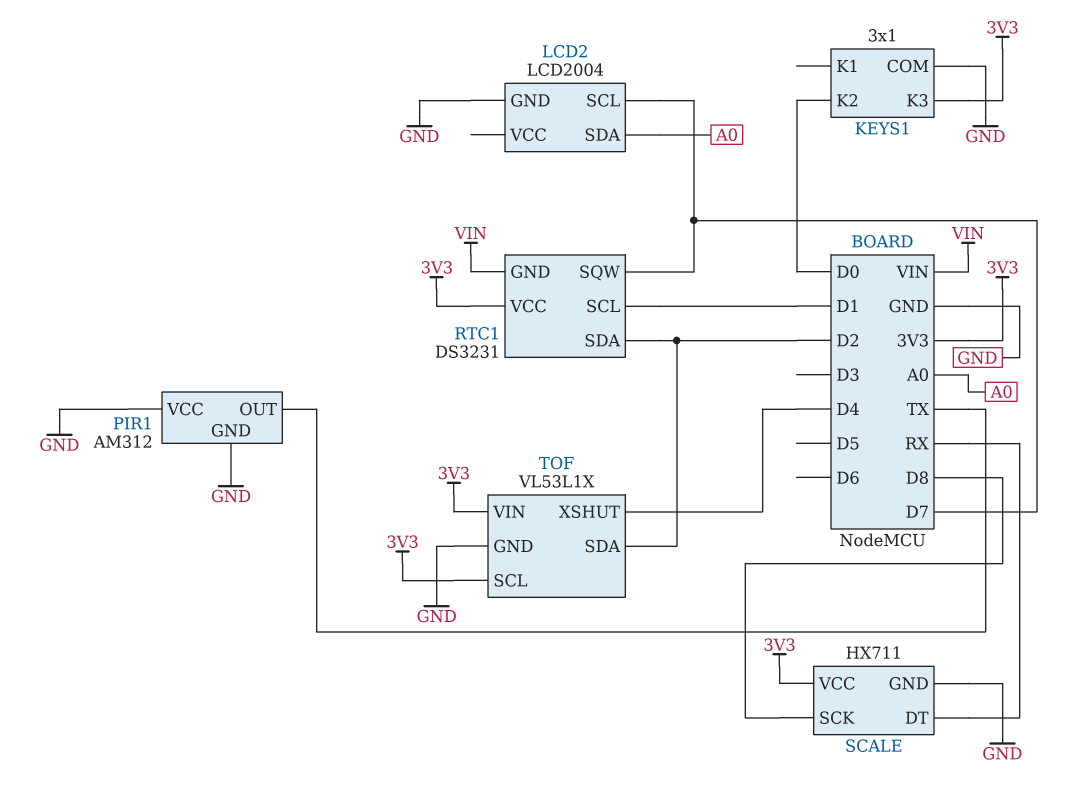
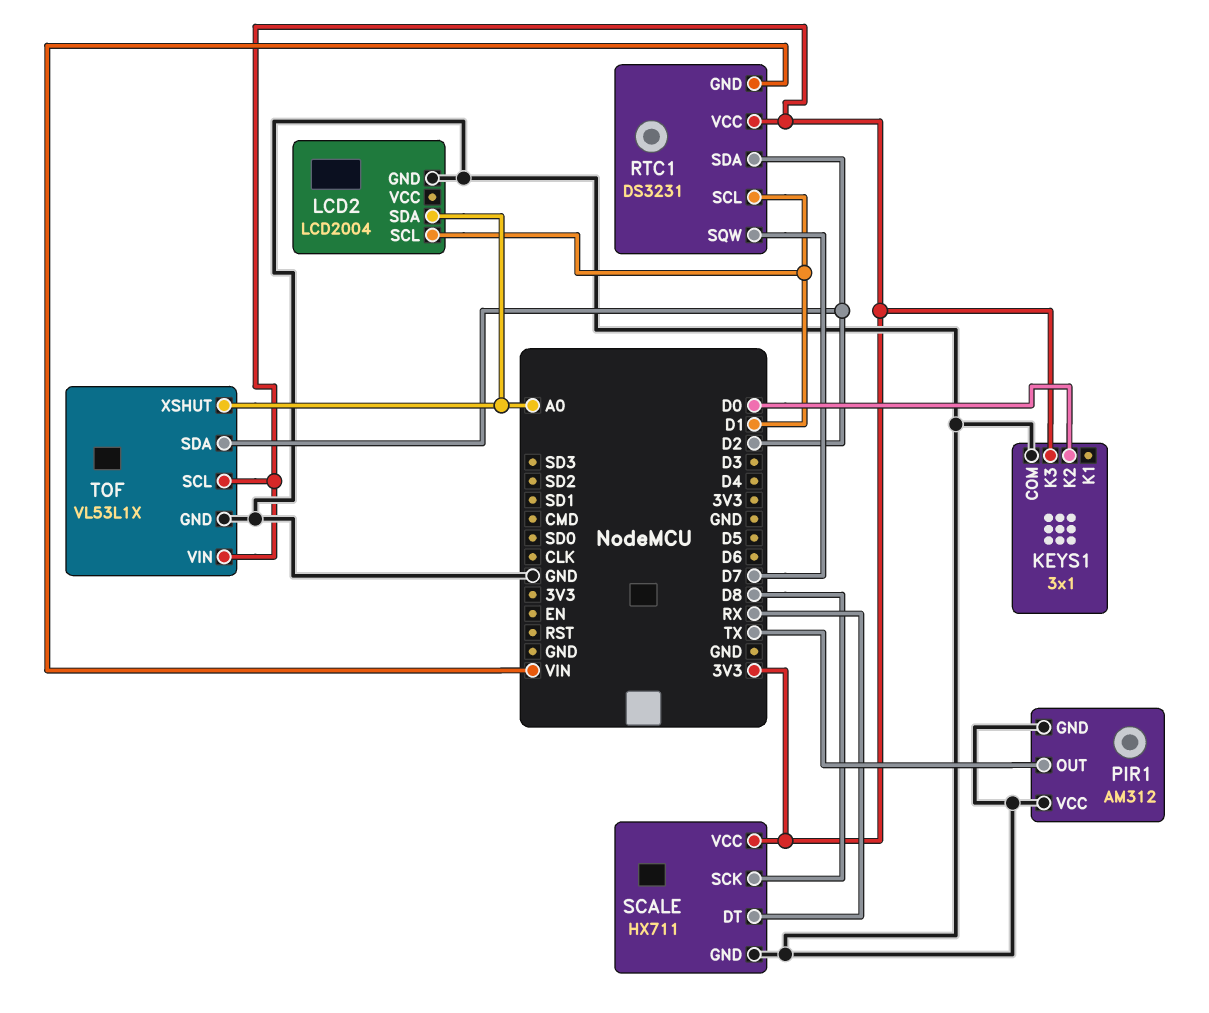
LCD2 pin SCL: D7 -> D1
TOF pin XSHUT: D4 -> A0

